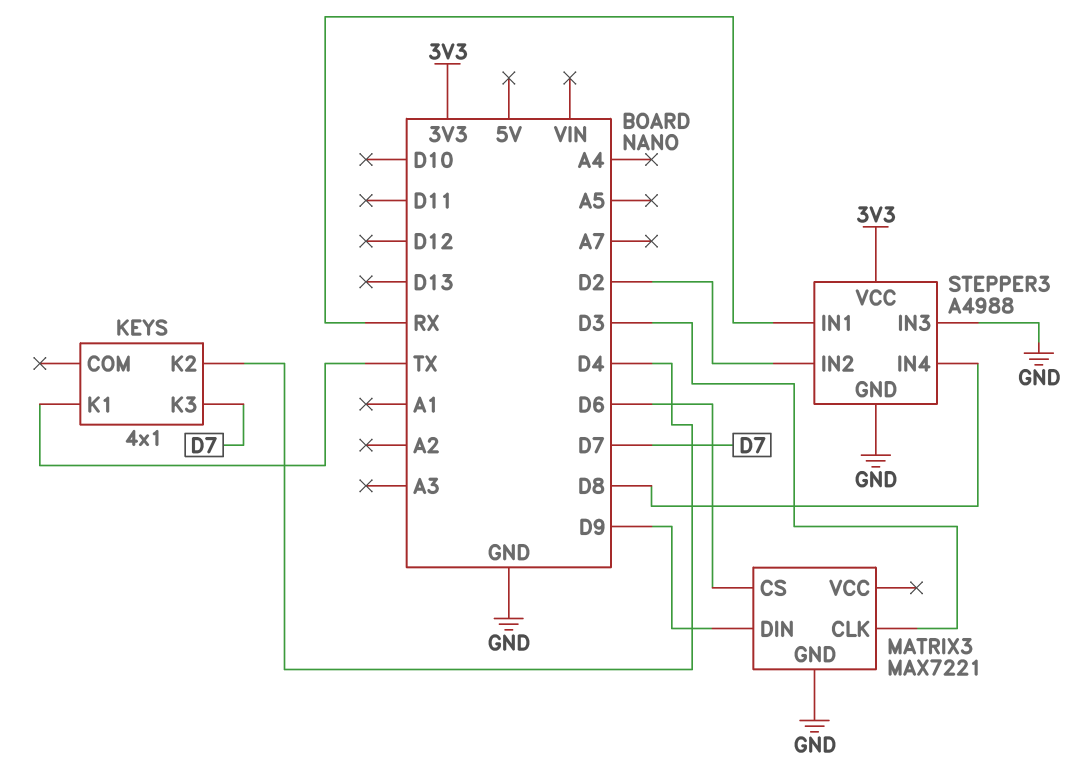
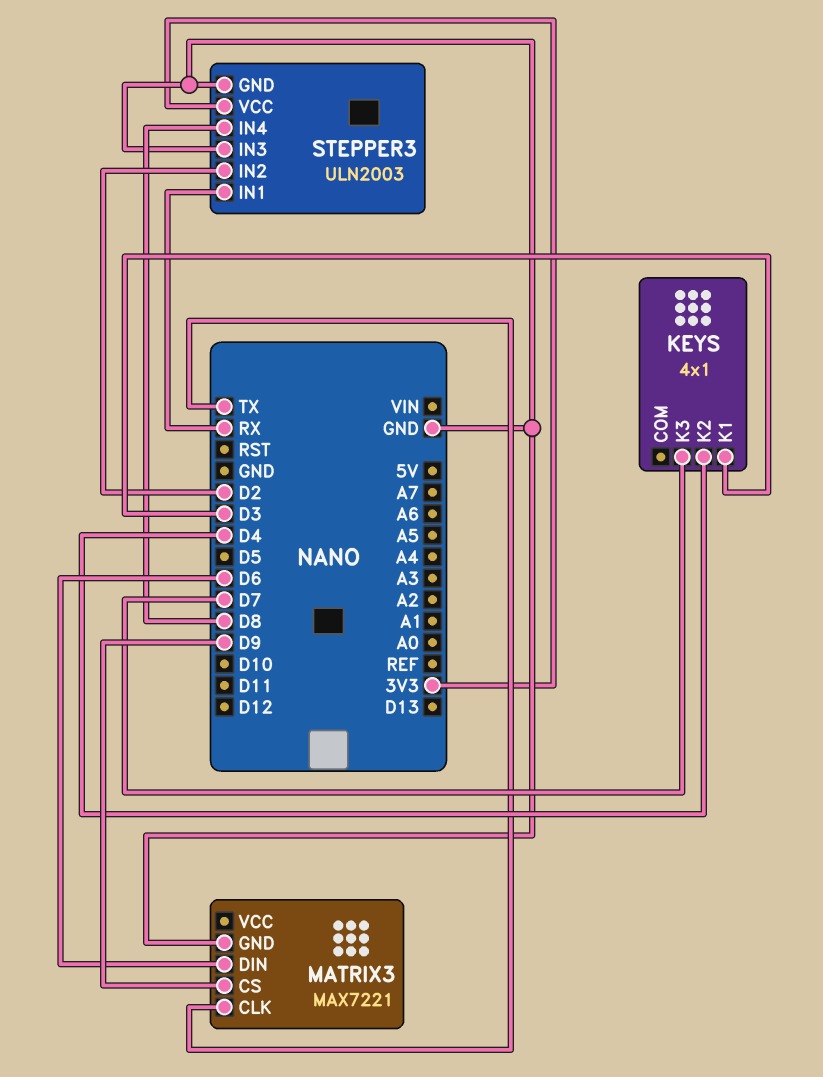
KEYS pin K1: TX -> D3
MATRIX3 pin CLK: D3 -> TX
MATRIX3 pin CS: D6 -> D9
MATRIX3 pin DIN: D9 -> D6
STEPPER3: A4988 -> ULN2003

